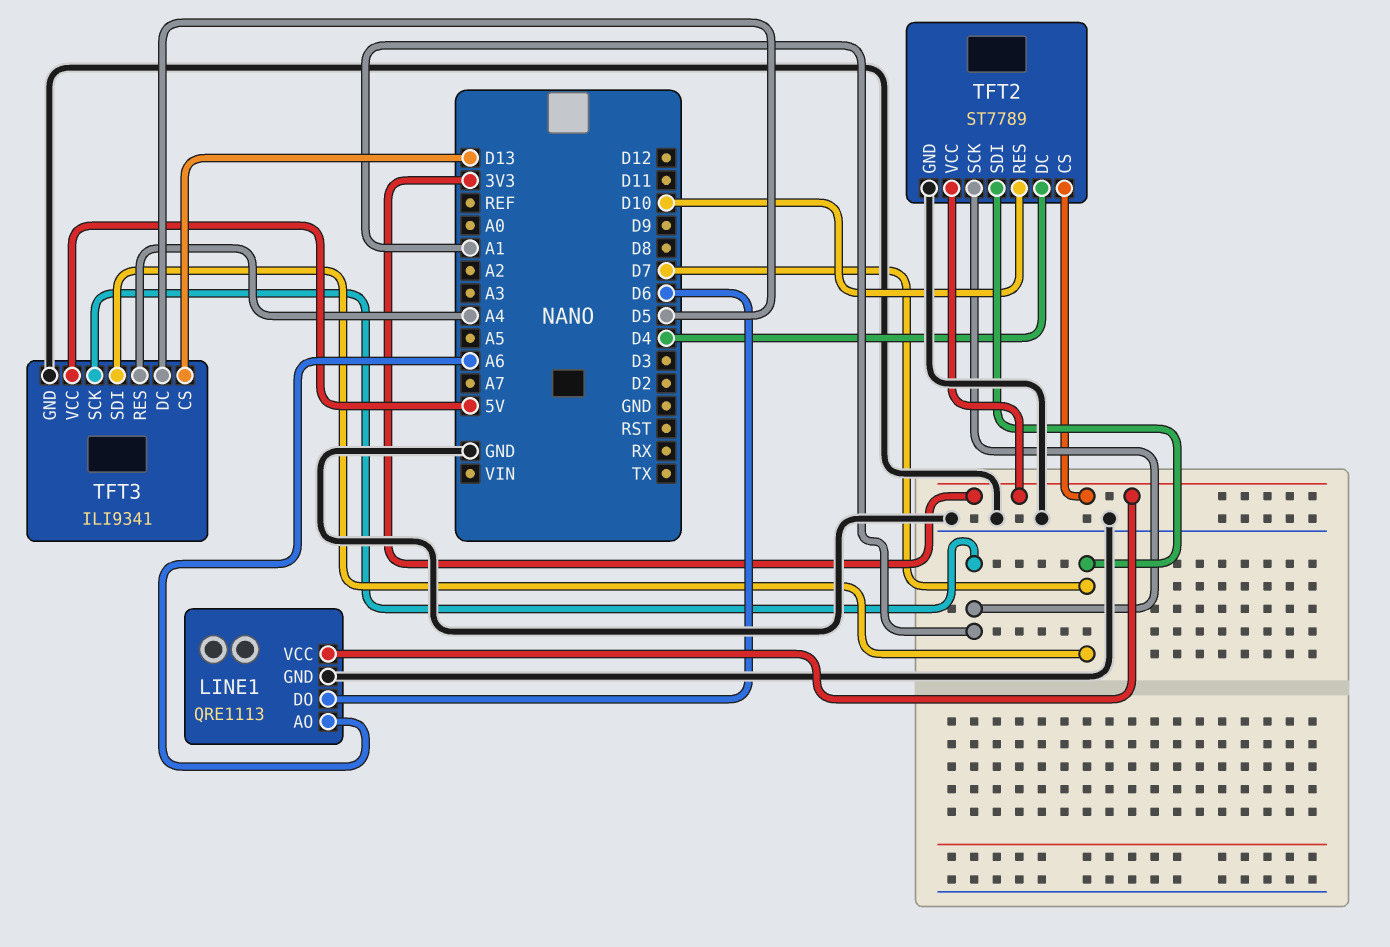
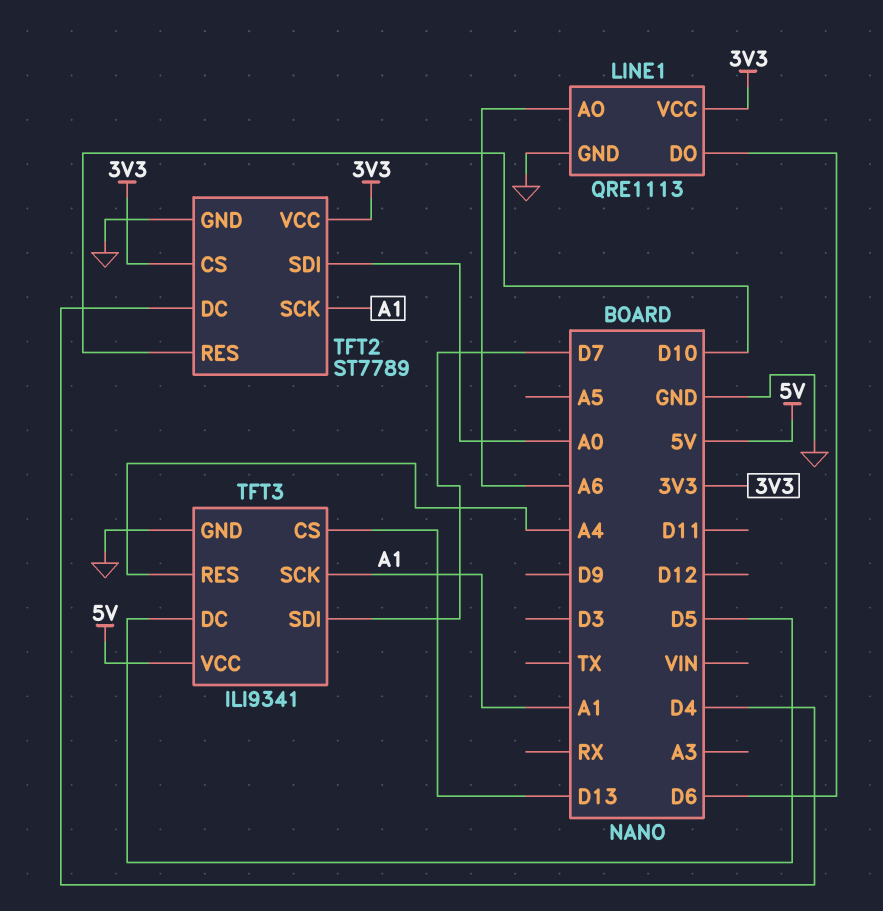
TFT2 pin SDI: D7 -> A0

